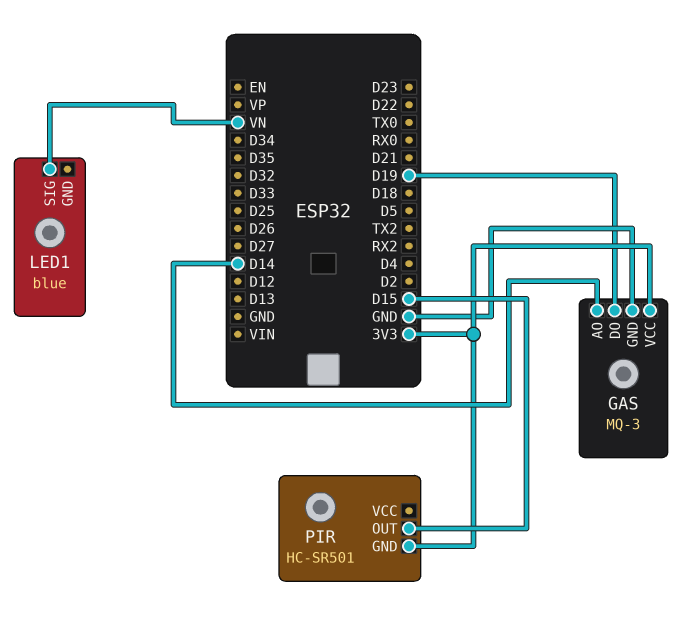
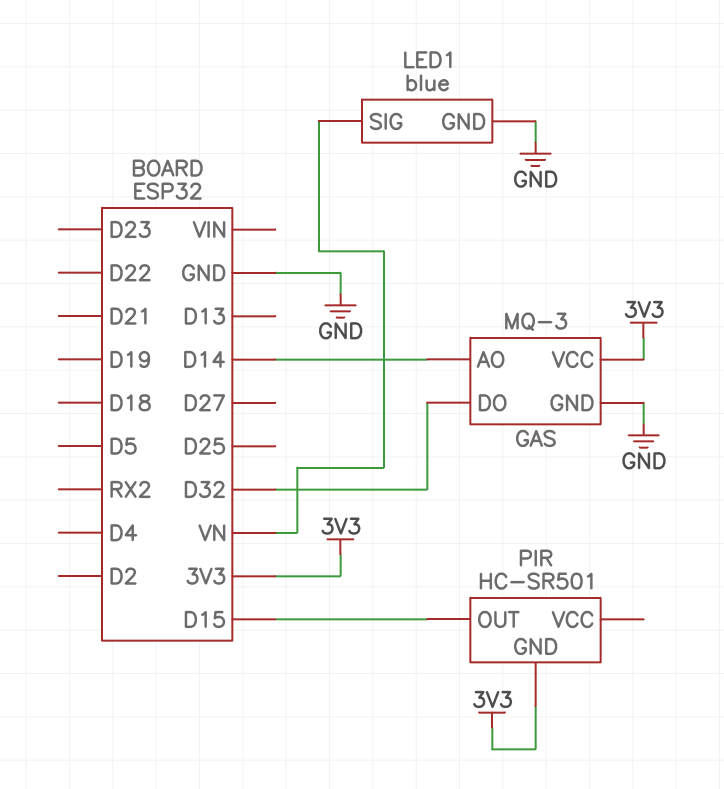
GAS pin DO: D19 -> D32
LED1 pin GND: none -> GND

